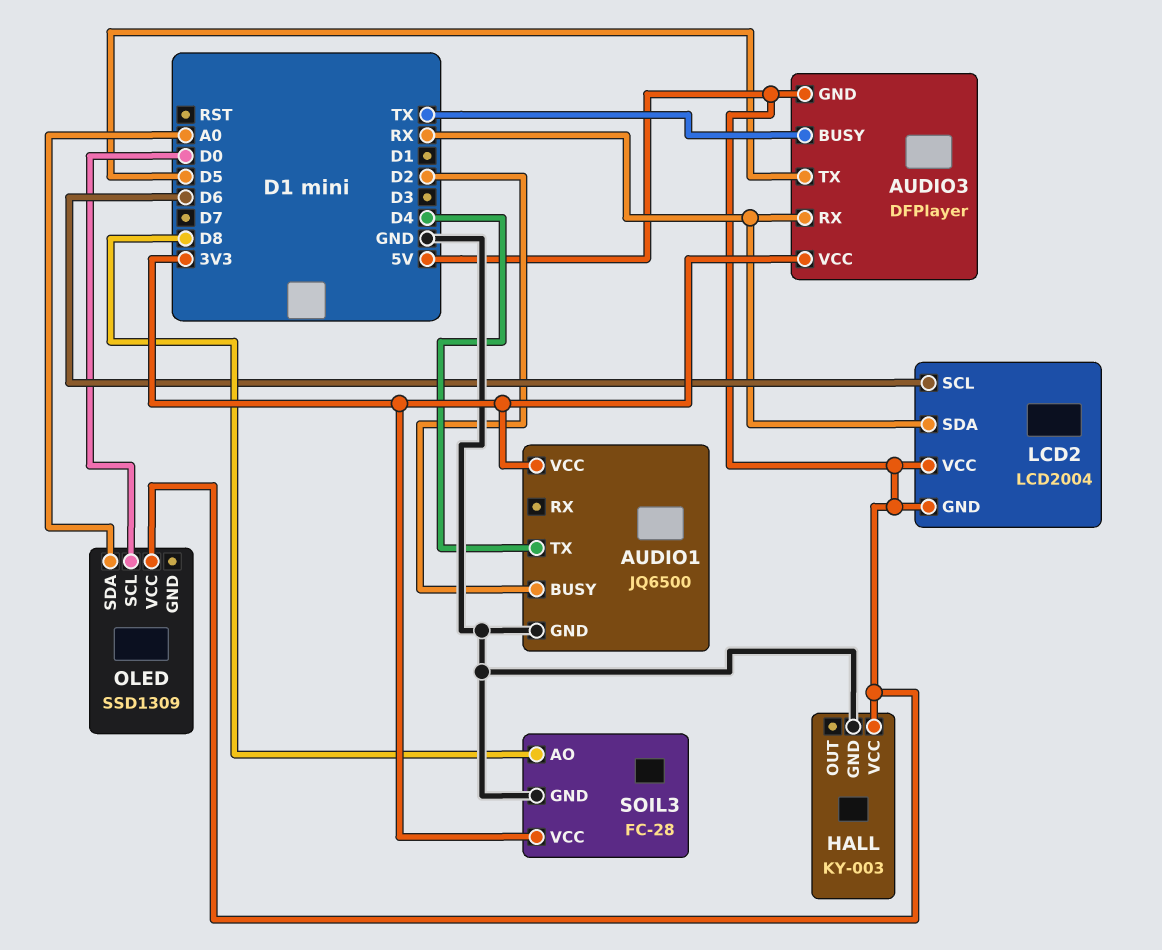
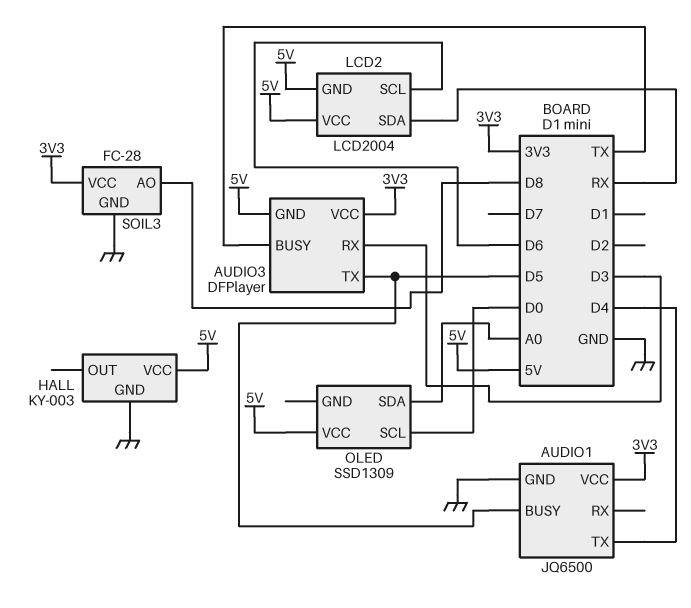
AUDIO1 pin BUSY: D2 -> D5
AUDIO3 pin RX: RX -> D3

